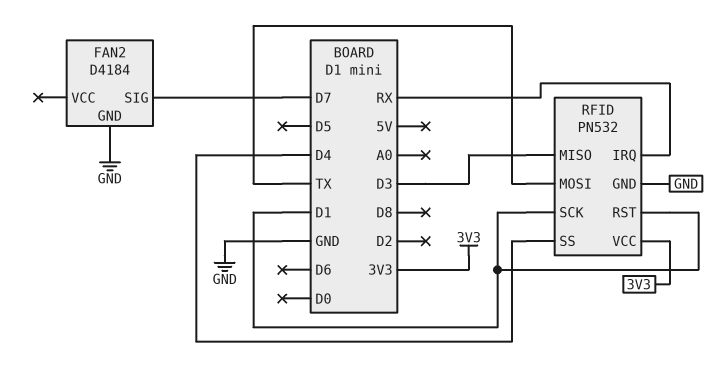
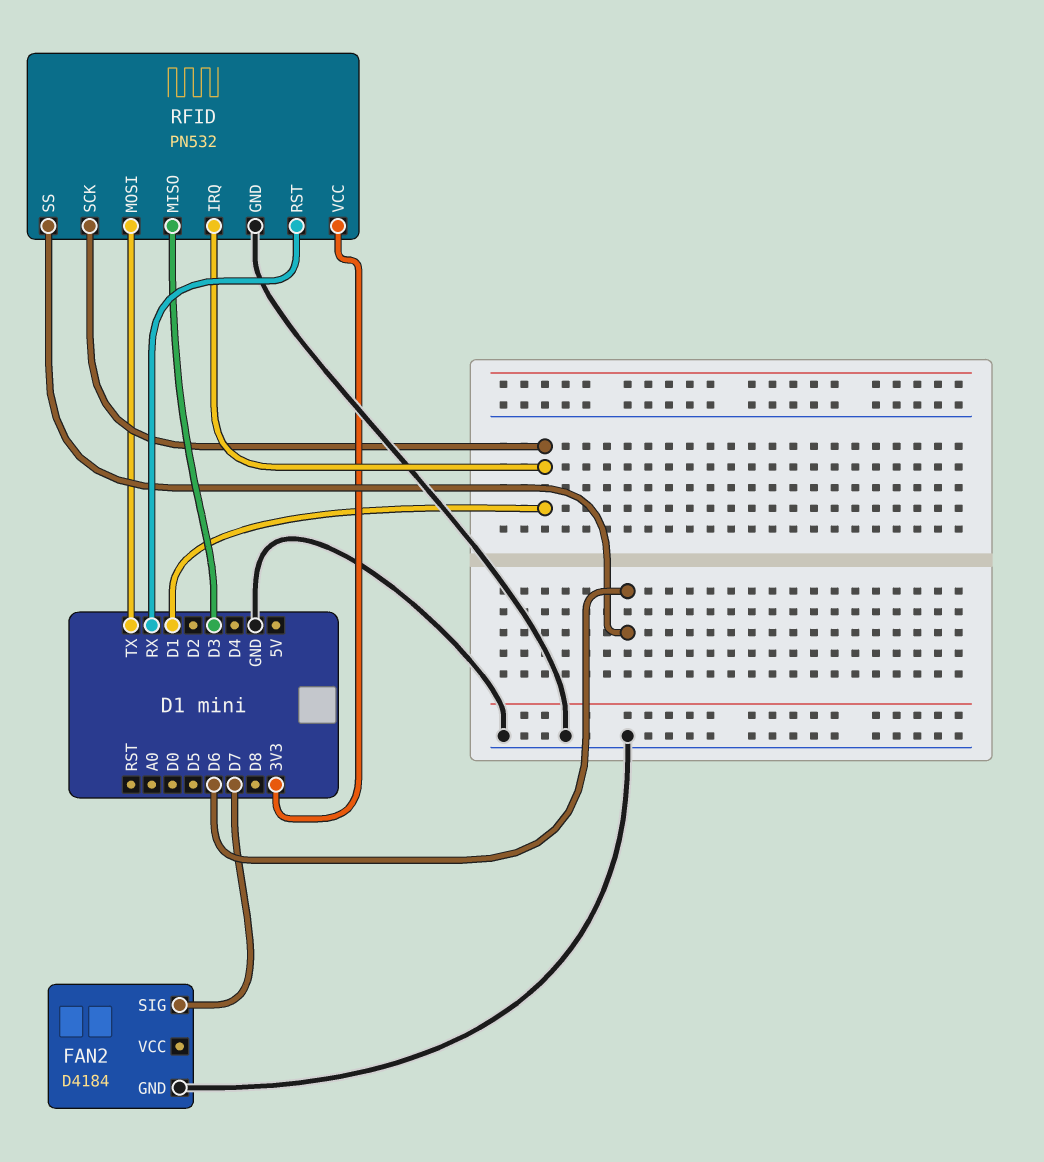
RFID pin IRQ: RX -> D1
RFID pin RST: D1 -> RX
RFID pin SS: D4 -> D6

